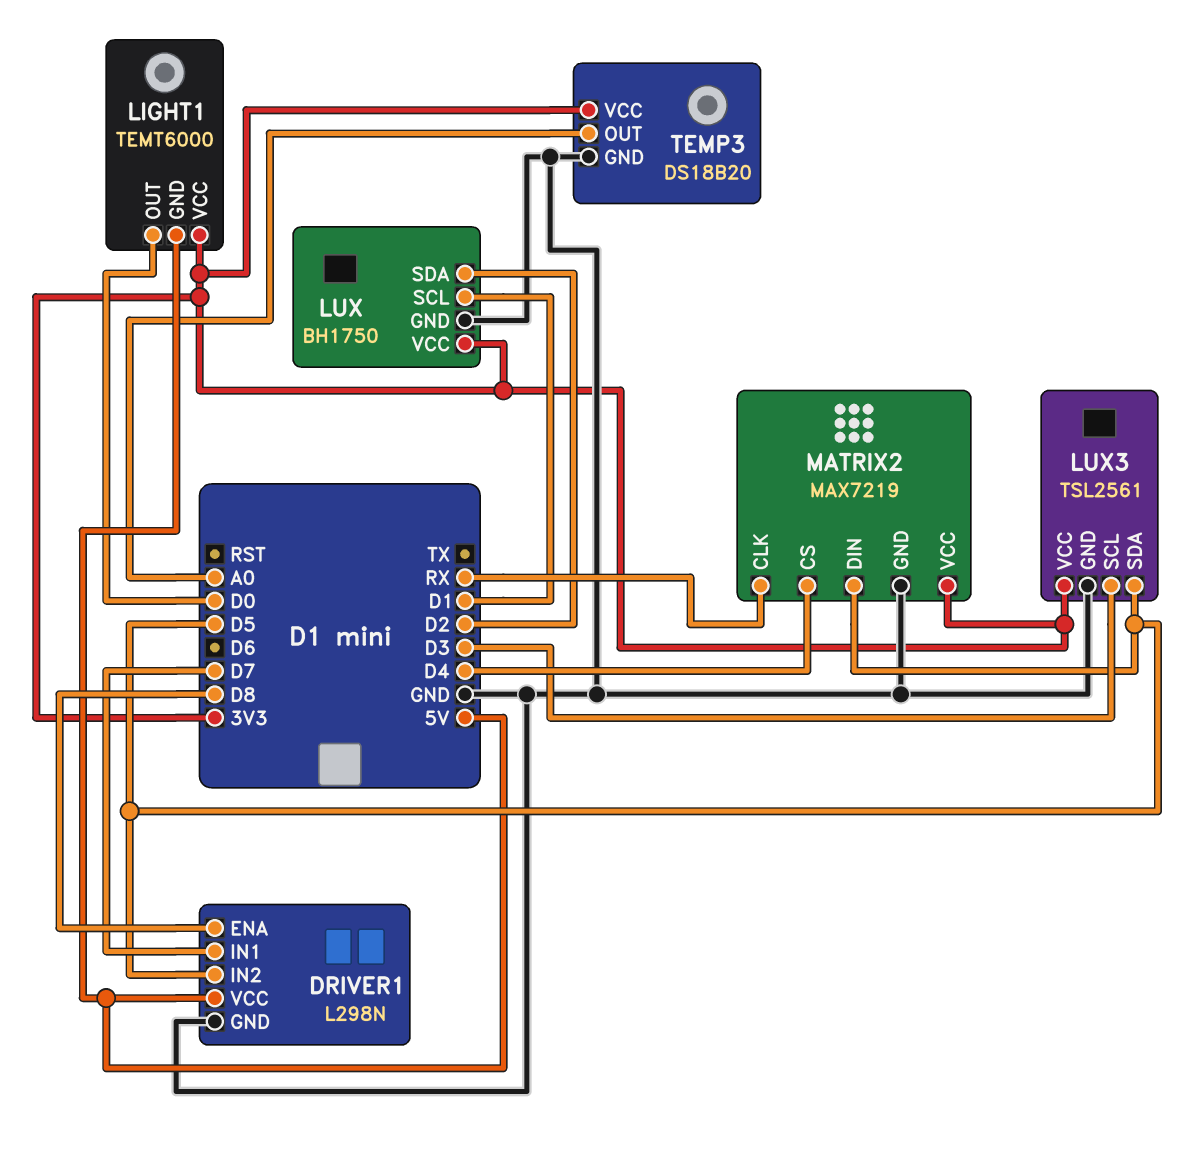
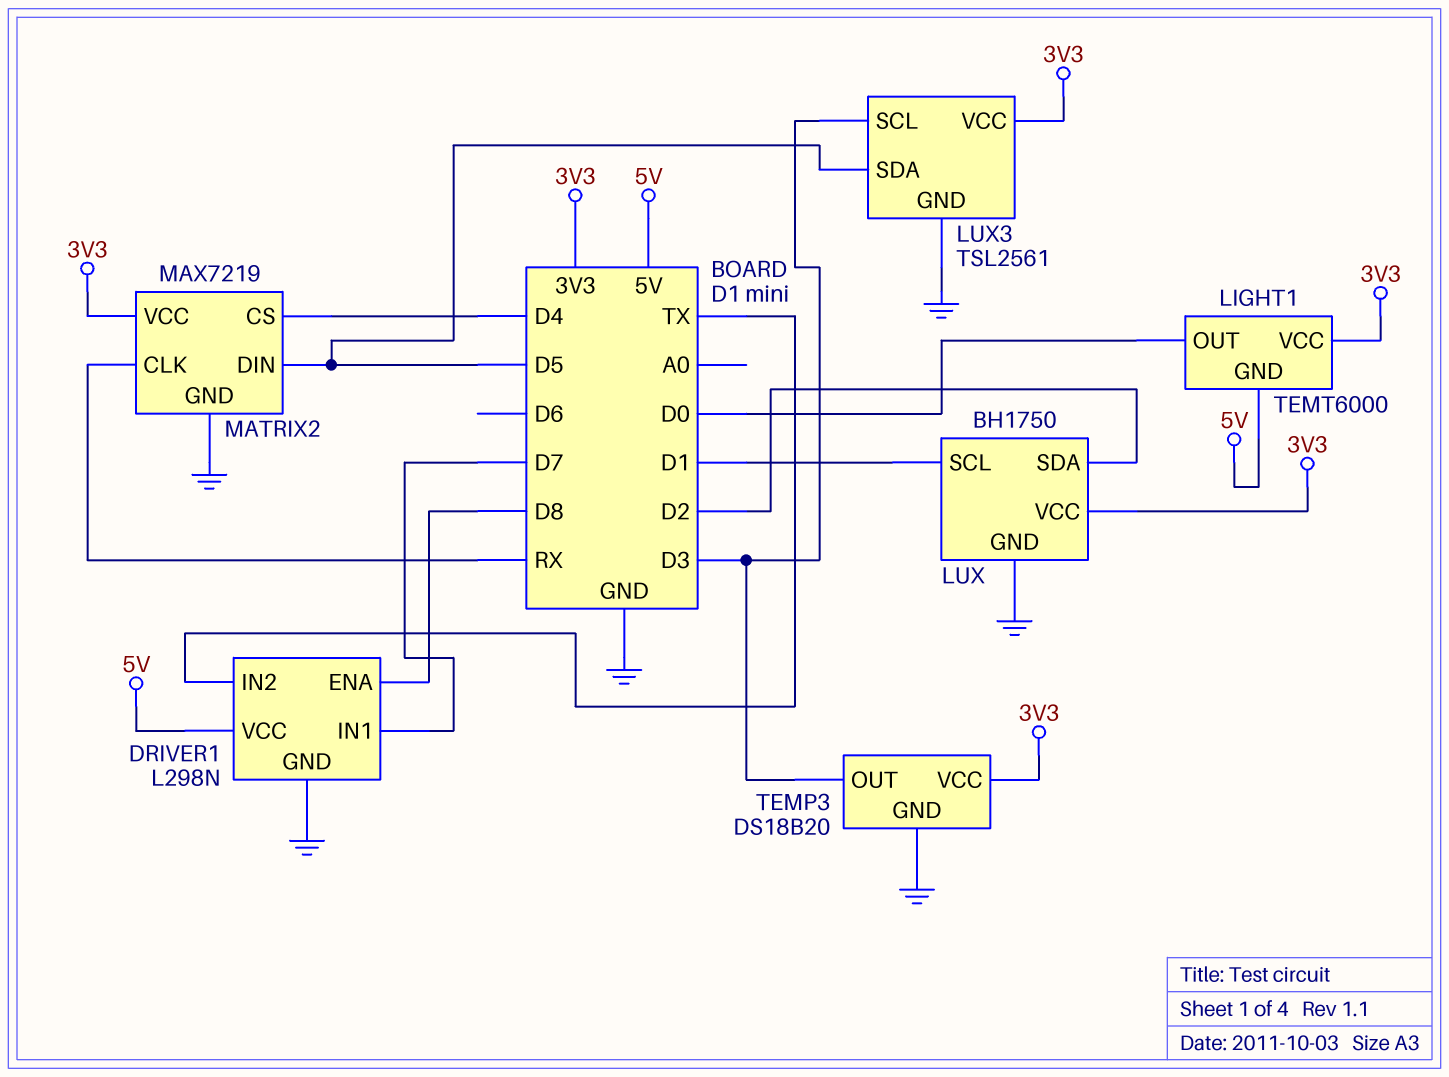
DRIVER1 pin IN2: D5 -> TX
TEMP3 pin OUT: A0 -> D3

